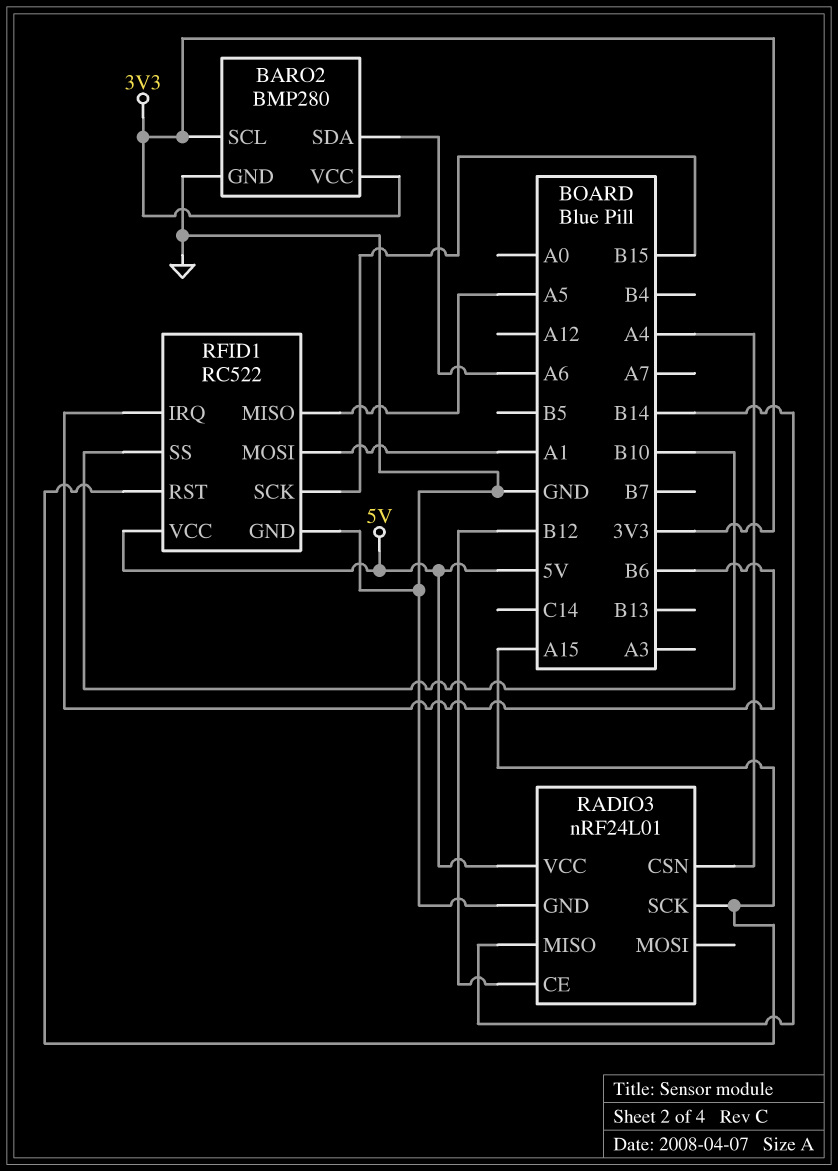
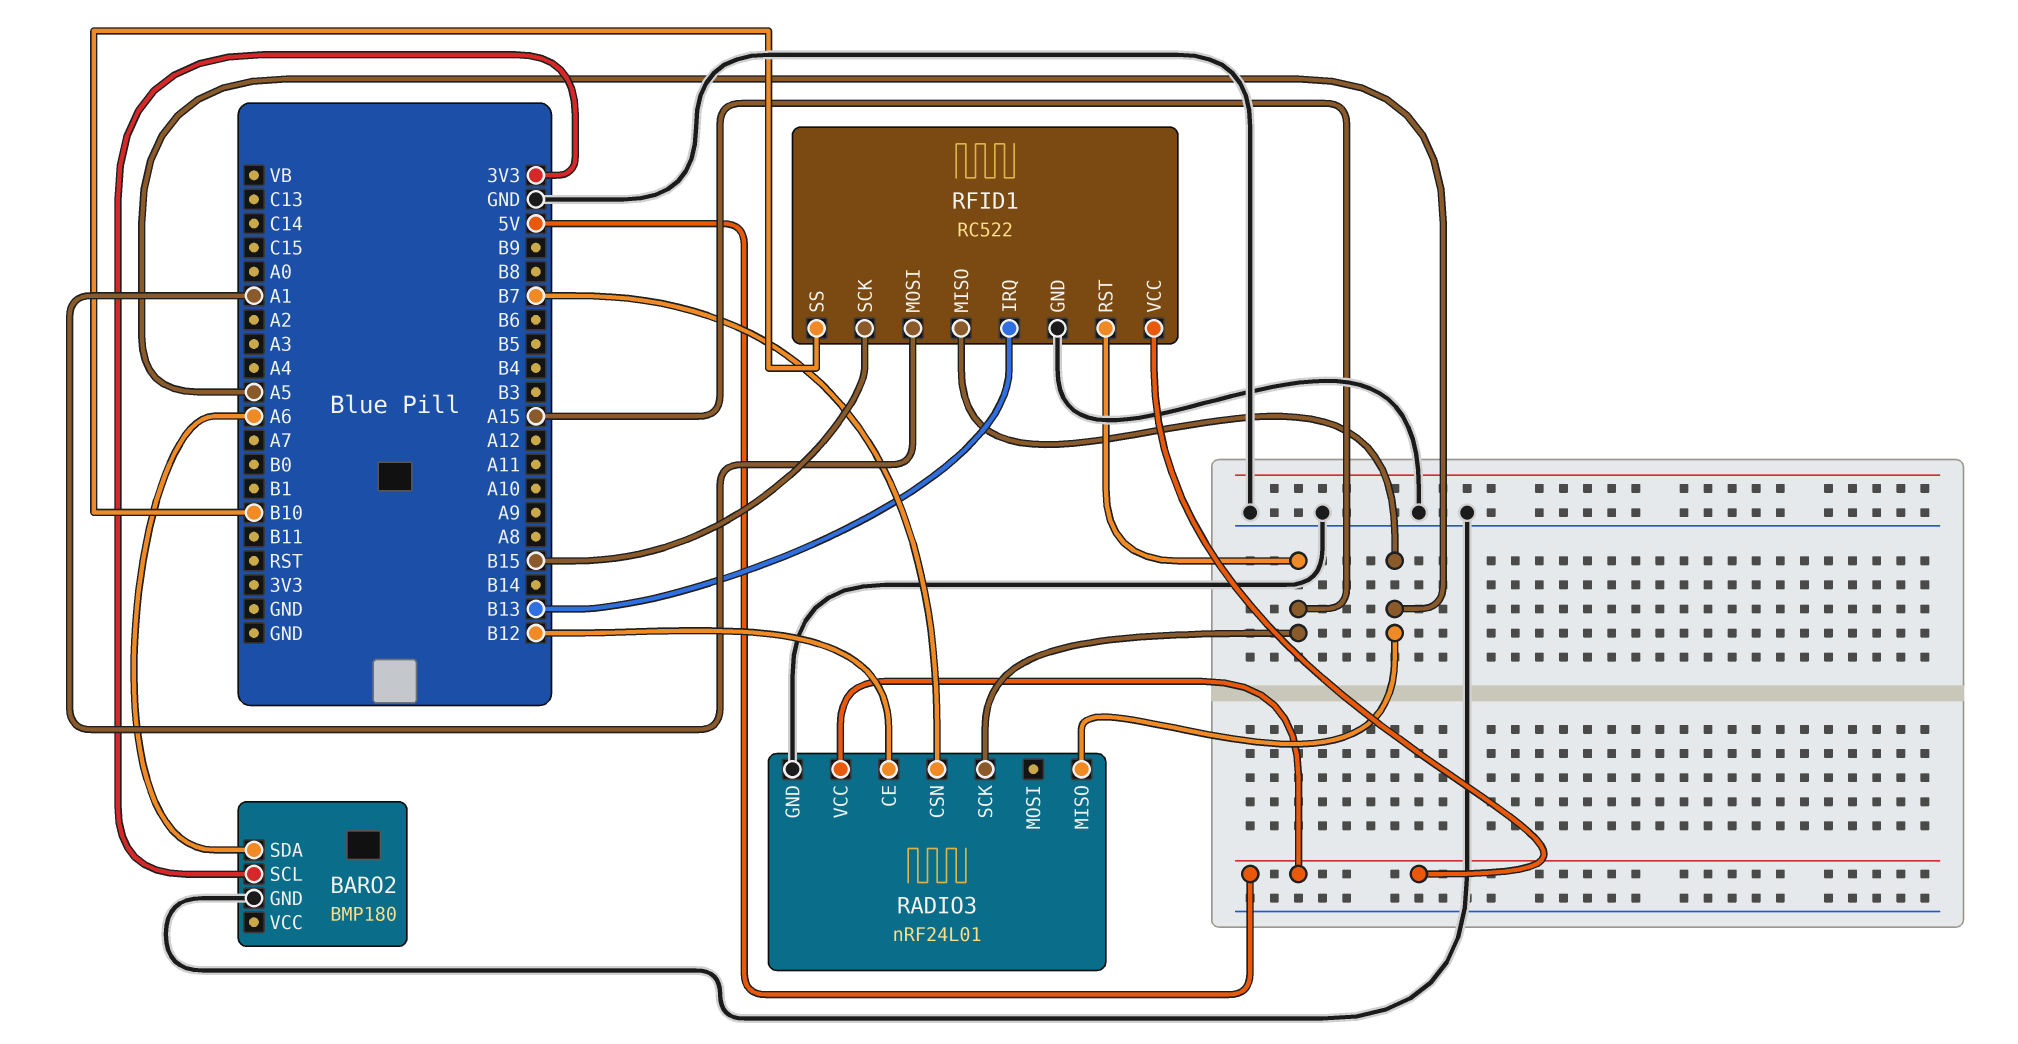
BARO2: BMP280 -> BMP180
BARO2 pin VCC: 3V3 -> none
RADIO3 pin CSN: A4 -> B7
RADIO3 pin MISO: B14 -> A5
RFID1 pin IRQ: B6 -> B13

